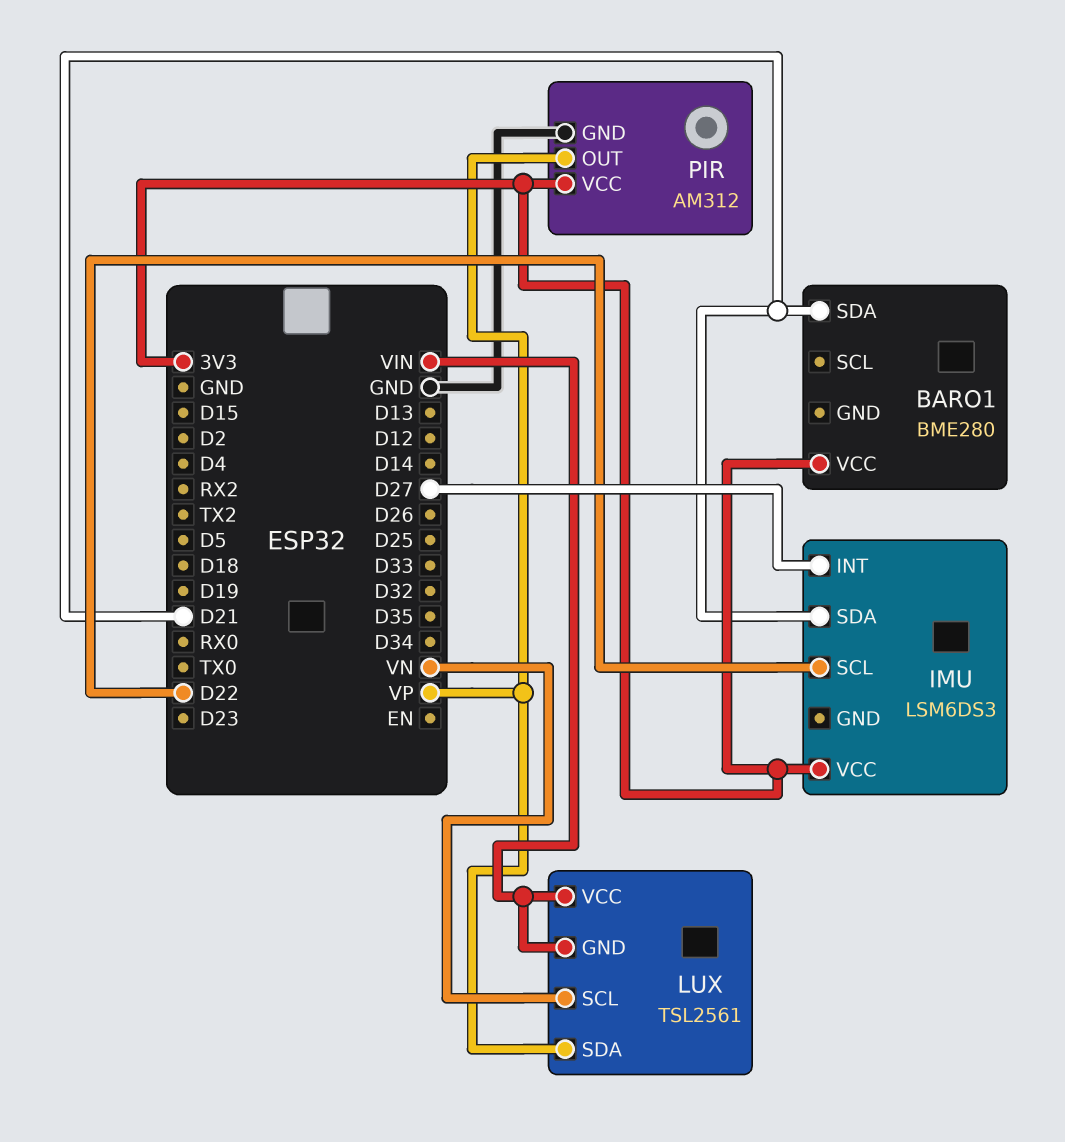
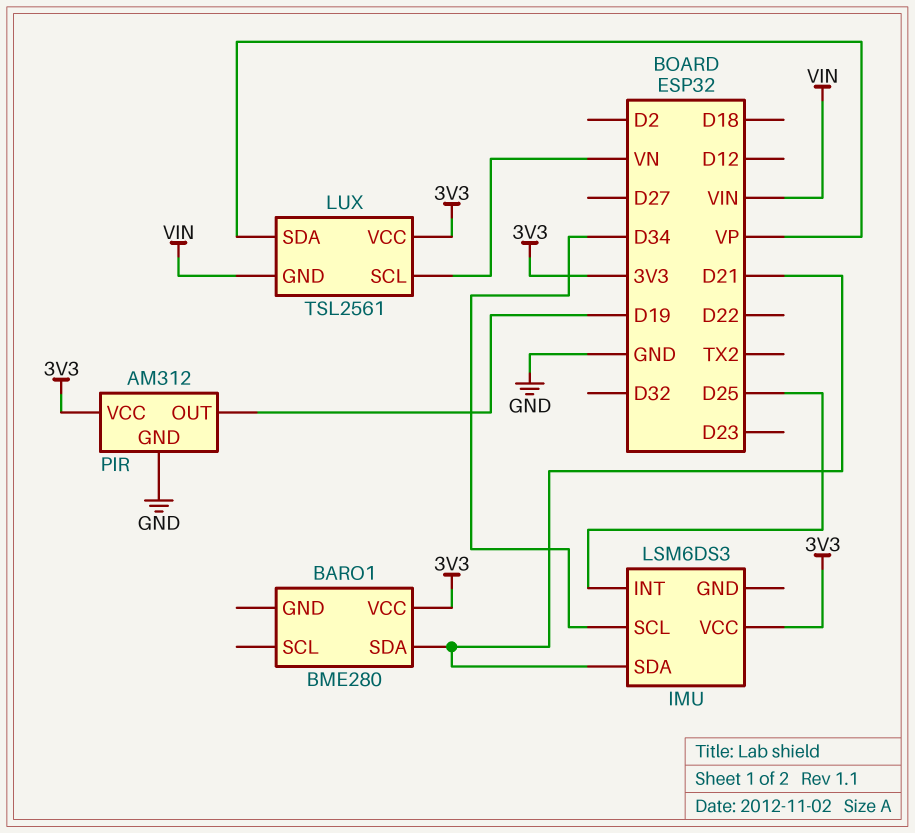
IMU pin INT: D27 -> D25
IMU pin SCL: D22 -> D34
LUX pin VCC: VIN -> 3V3
PIR pin OUT: VP -> D19

